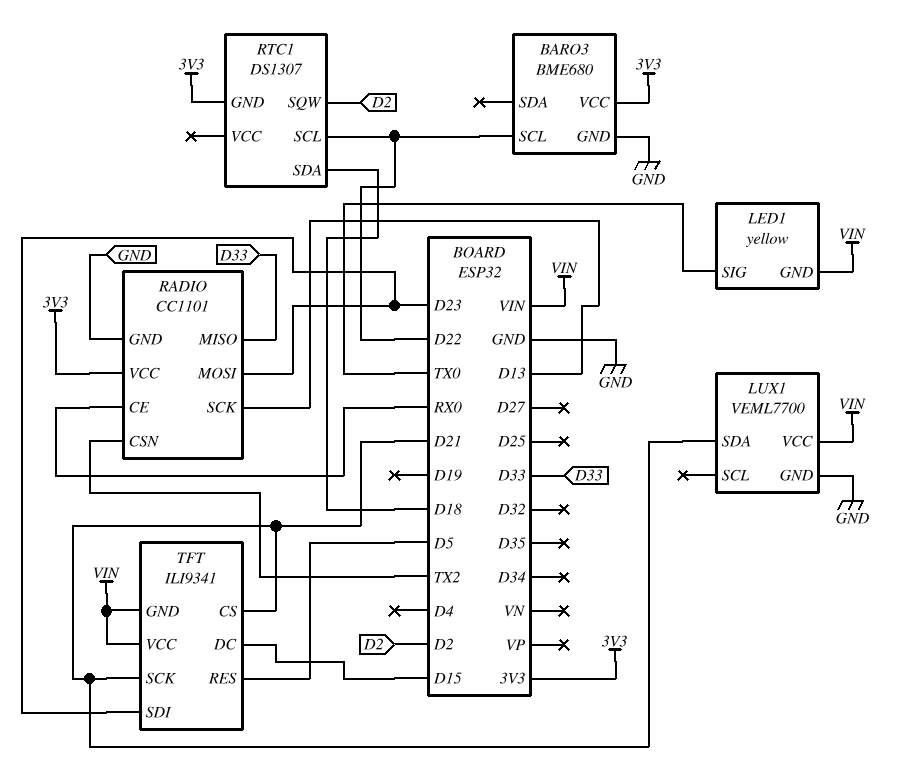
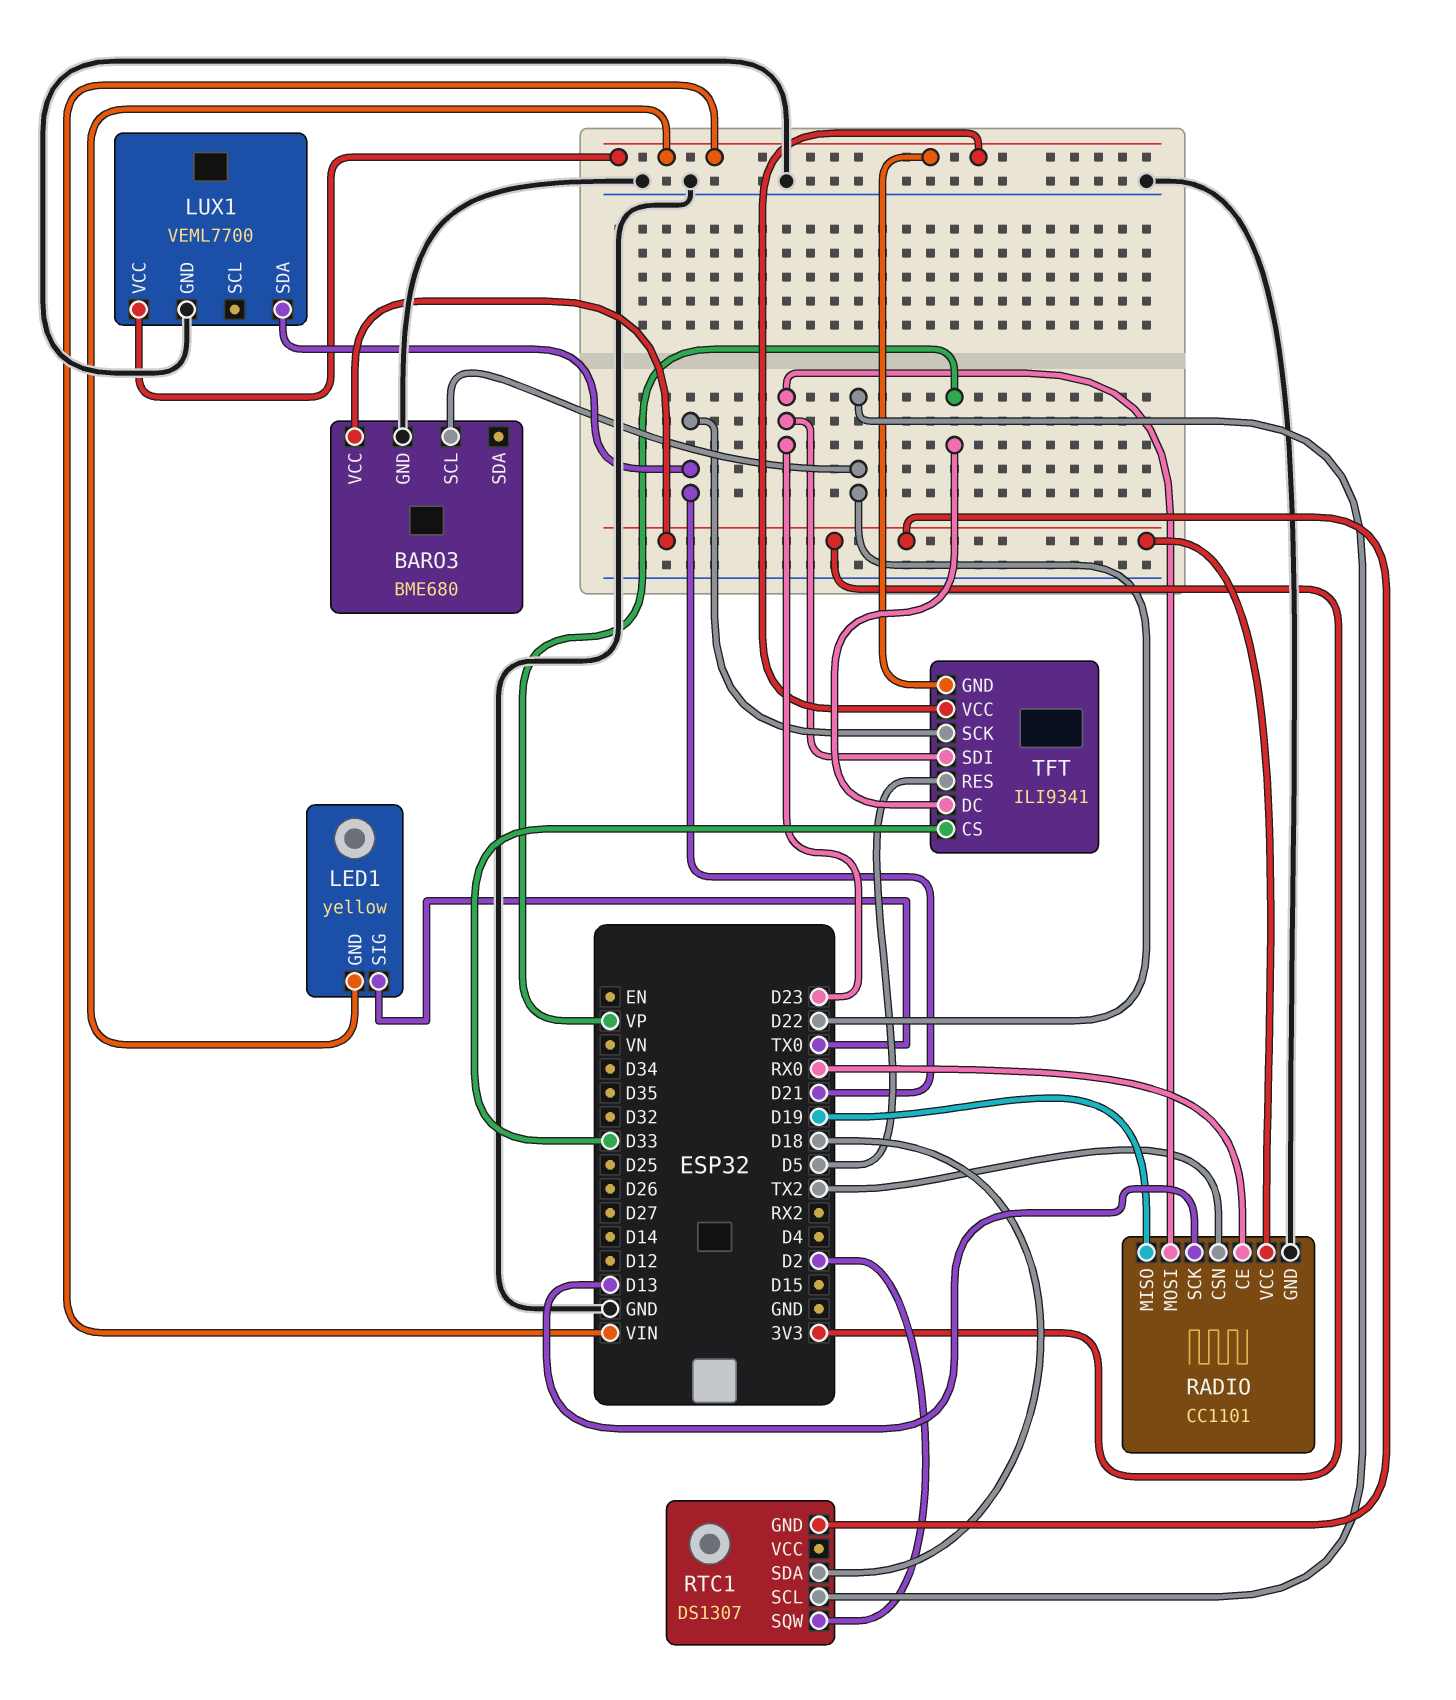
RADIO pin MISO: D33 -> D19
TFT pin CS: D21 -> D33
TFT pin DC: D15 -> VP

